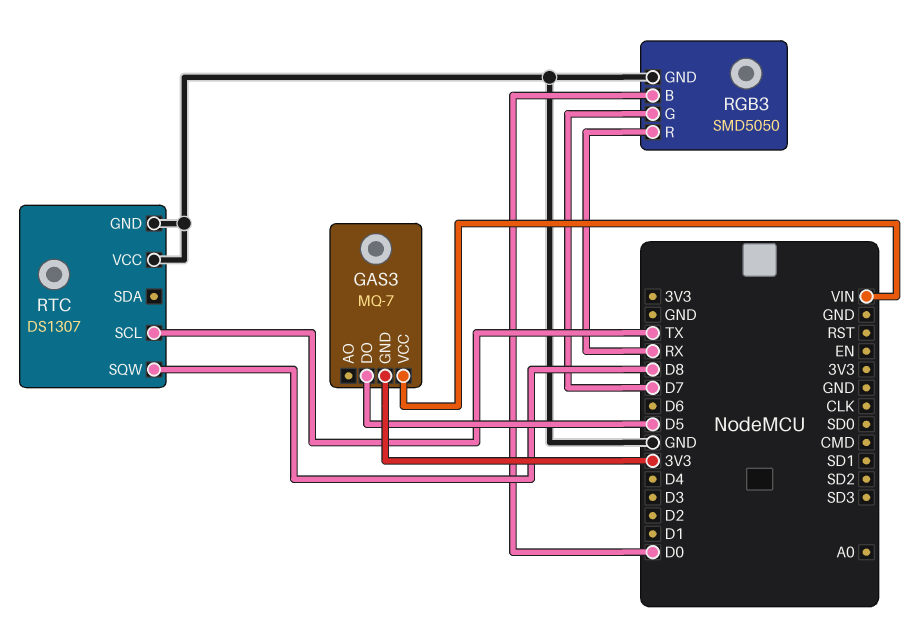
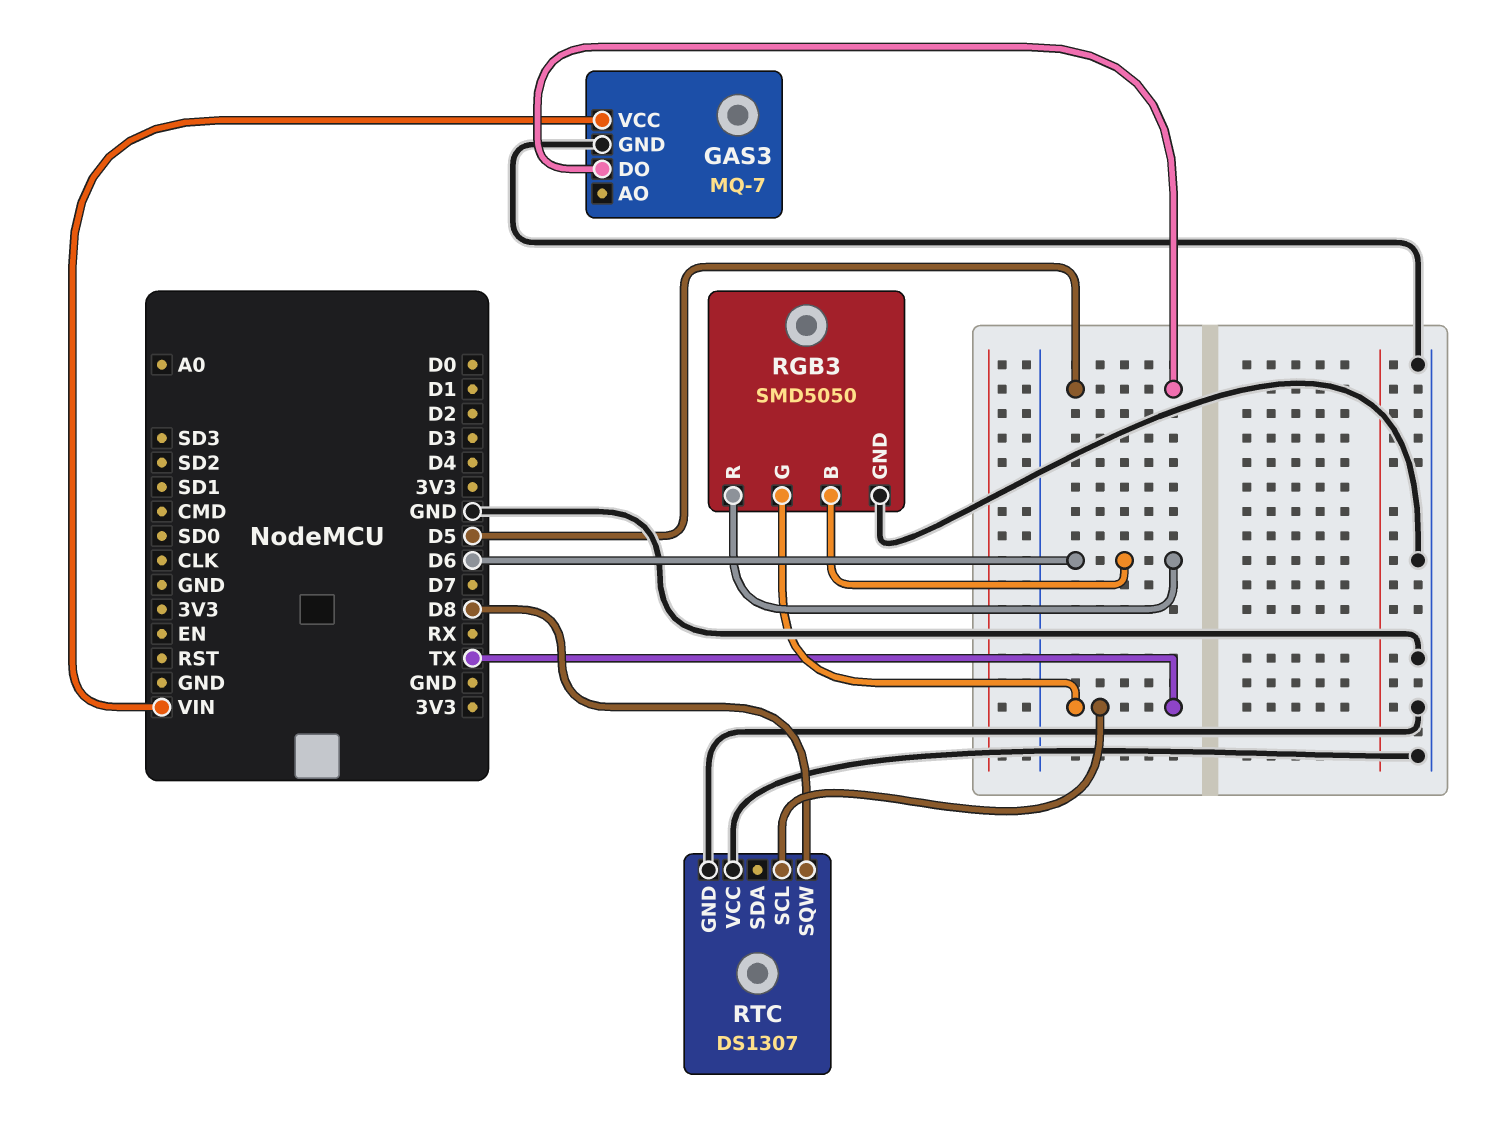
GAS3 pin GND: 3V3 -> GND
RGB3 pin B: D0 -> D6
RGB3 pin G: D7 -> TX
RGB3 pin R: RX -> D6

